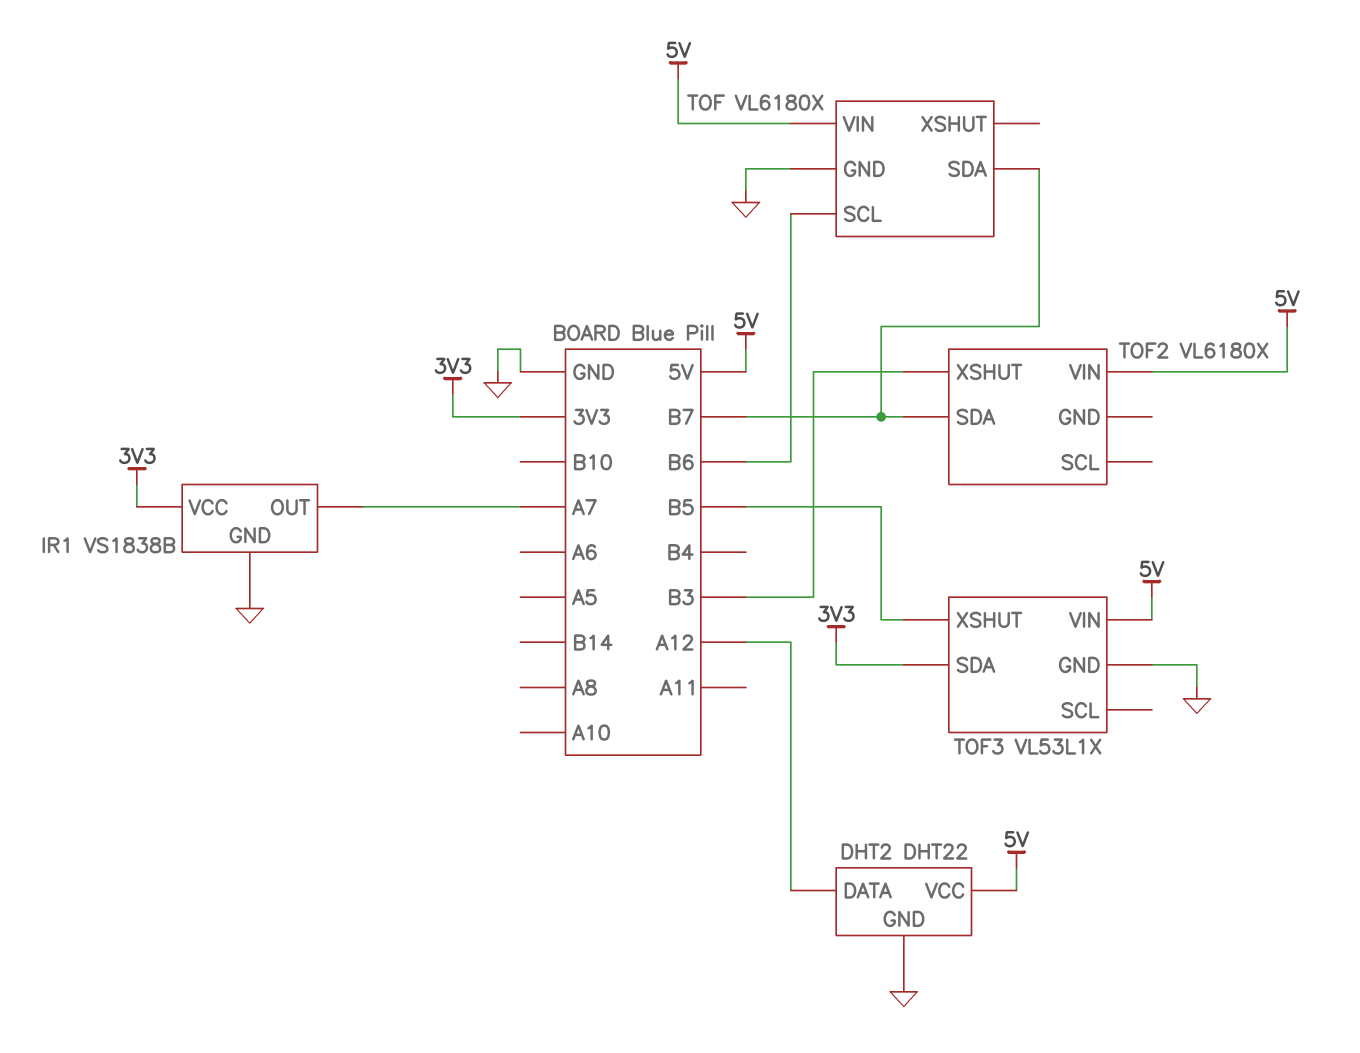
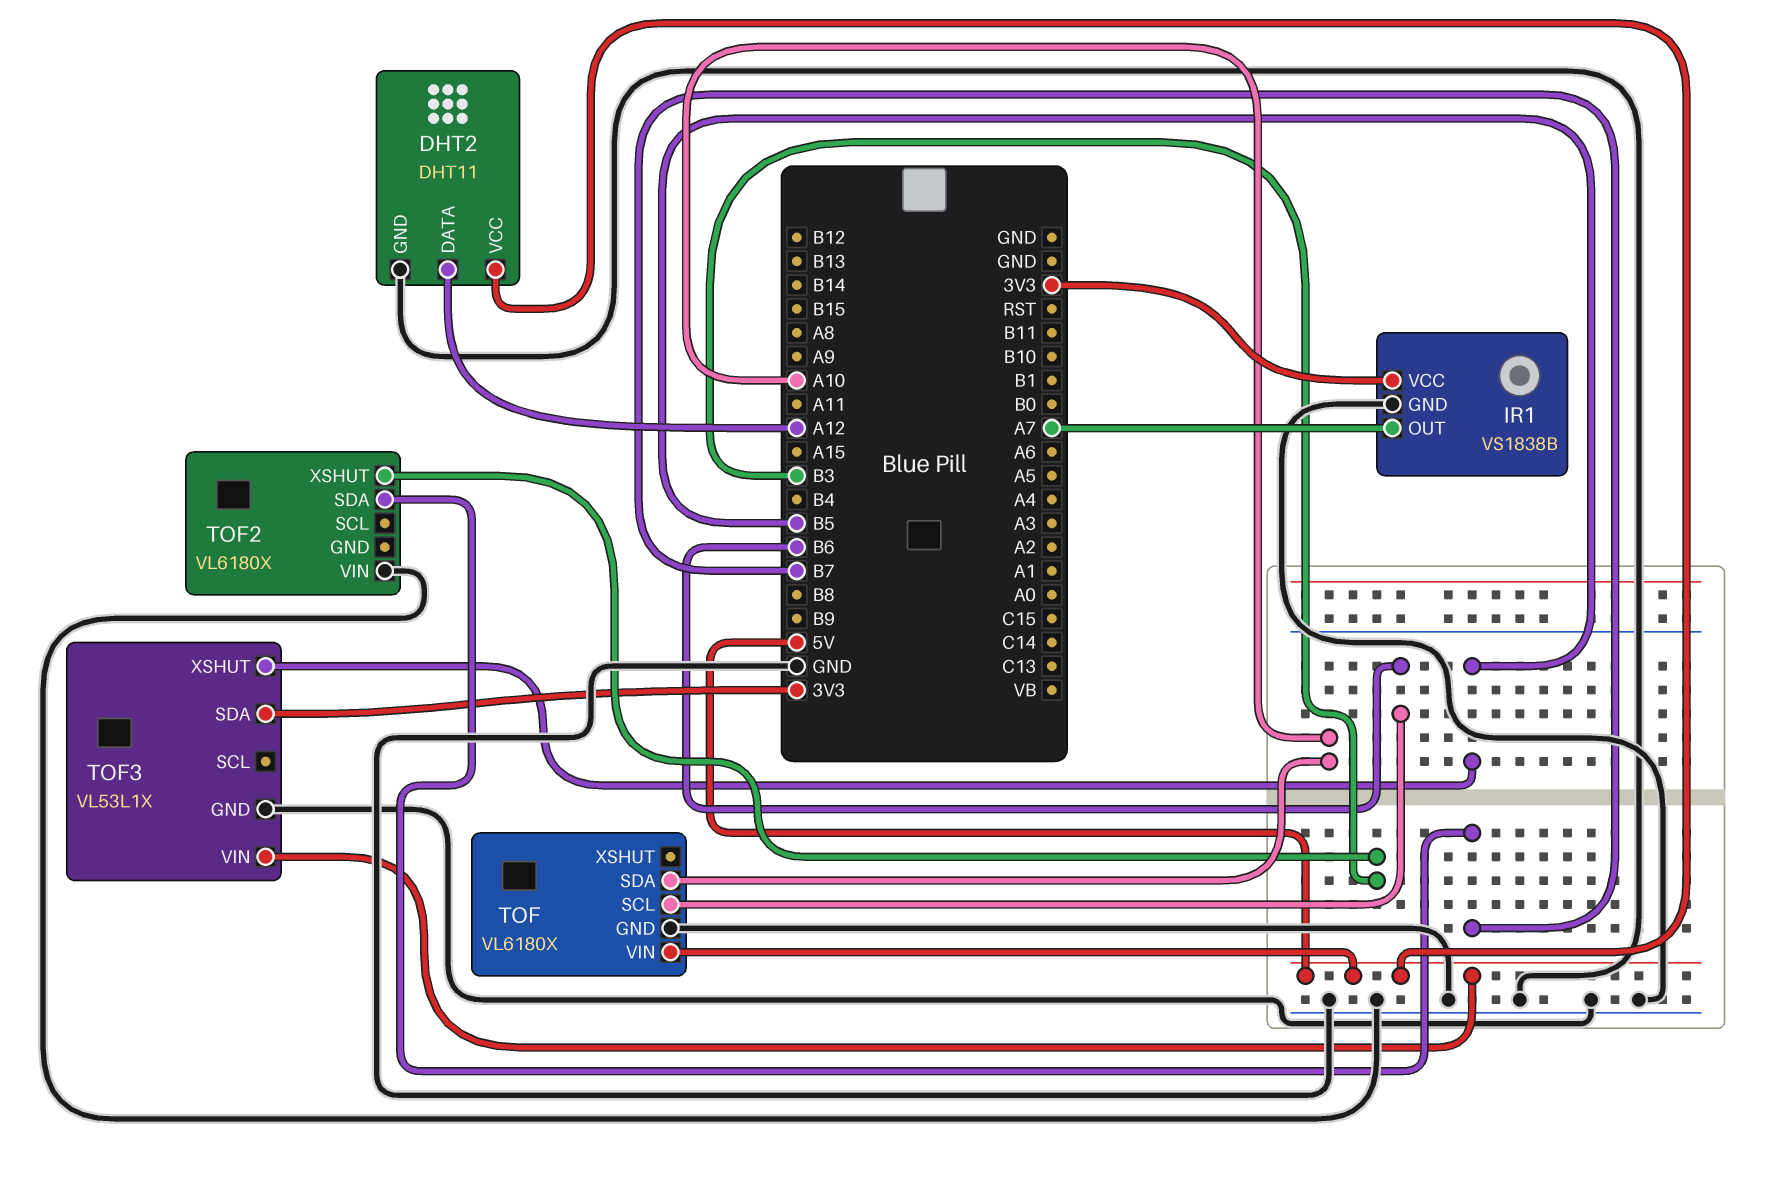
DHT2: DHT22 -> DHT11
TOF pin SDA: B7 -> A10
TOF2 pin VIN: 5V -> GND

